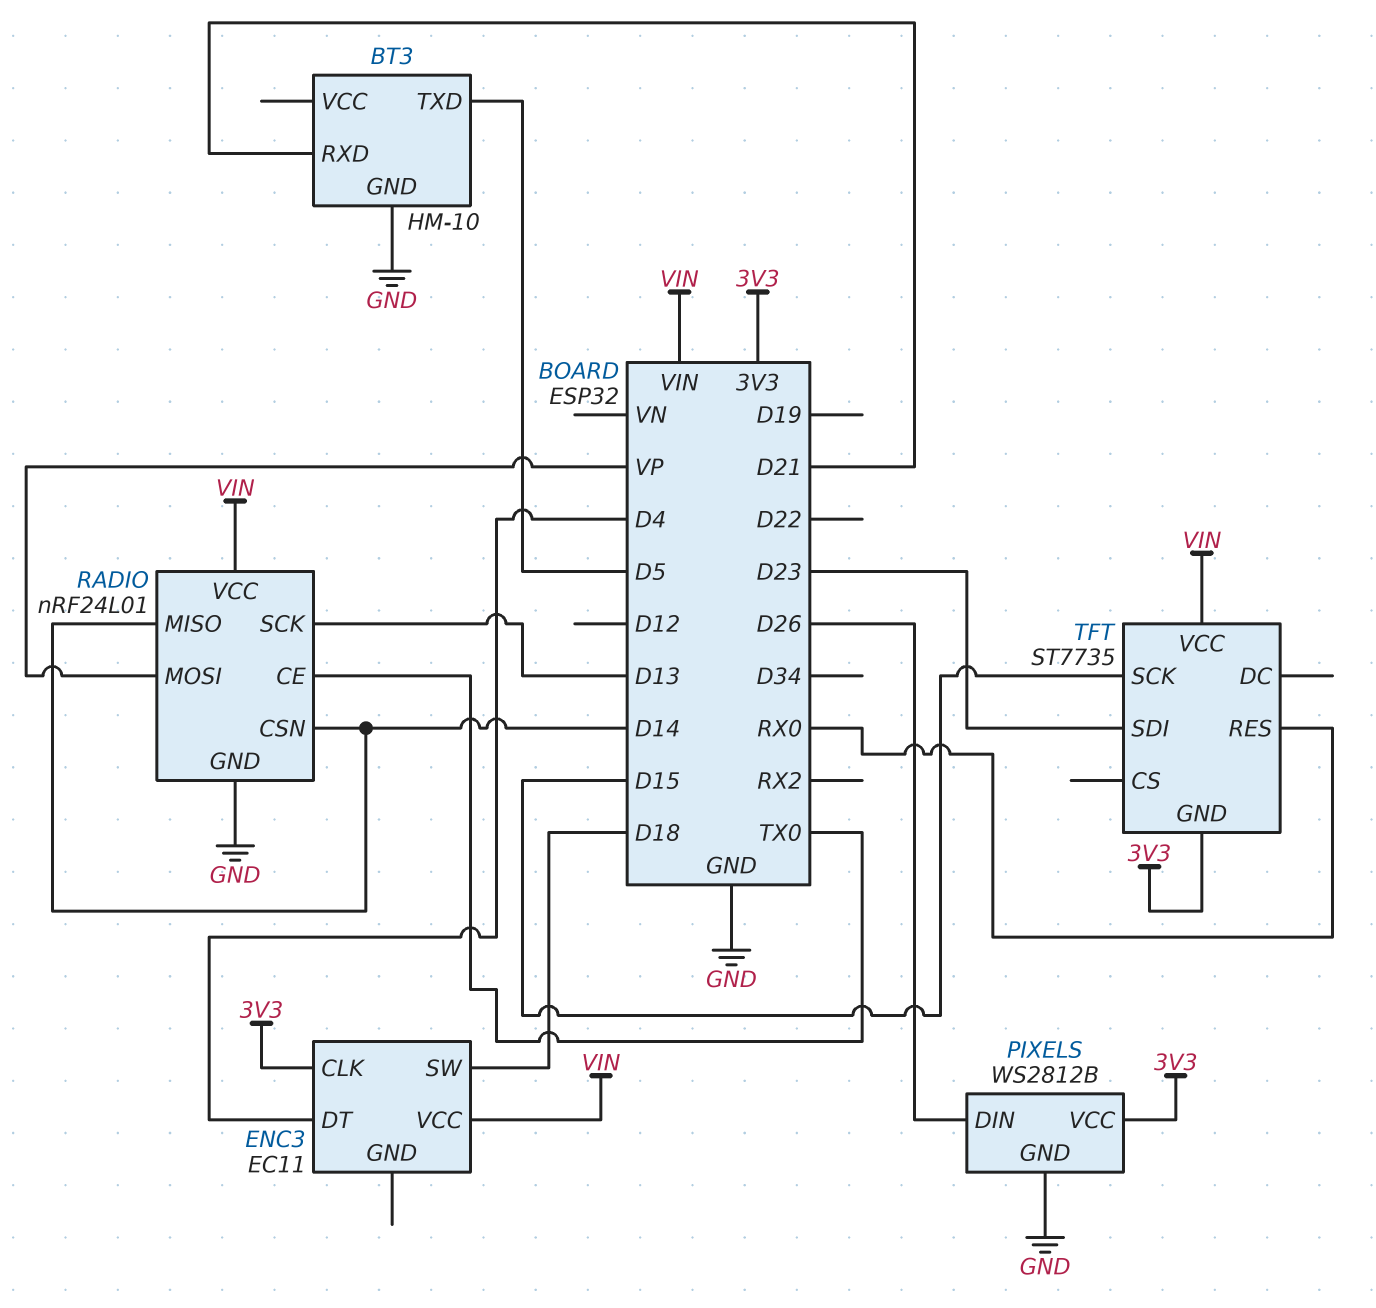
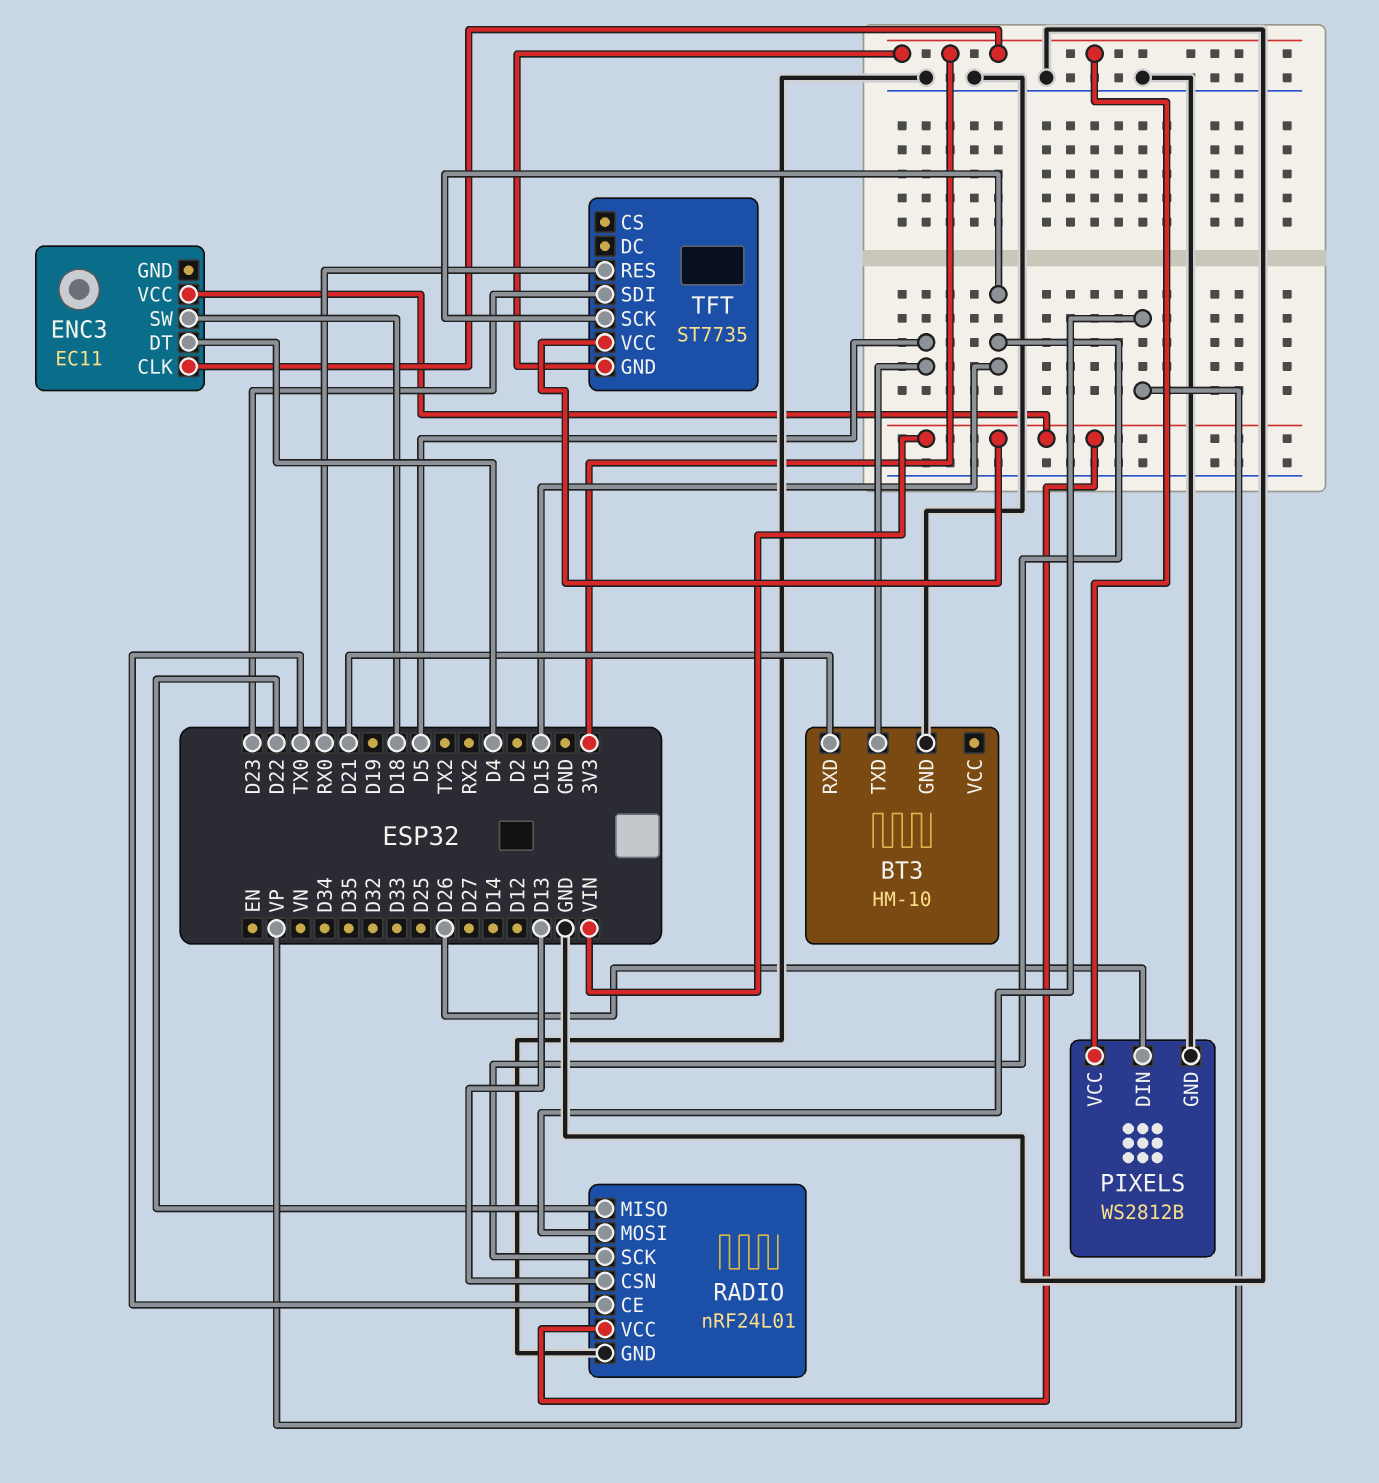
RADIO pin CSN: D14 -> D13
RADIO pin MISO: D14 -> D22
RADIO pin SCK: D13 -> D15

